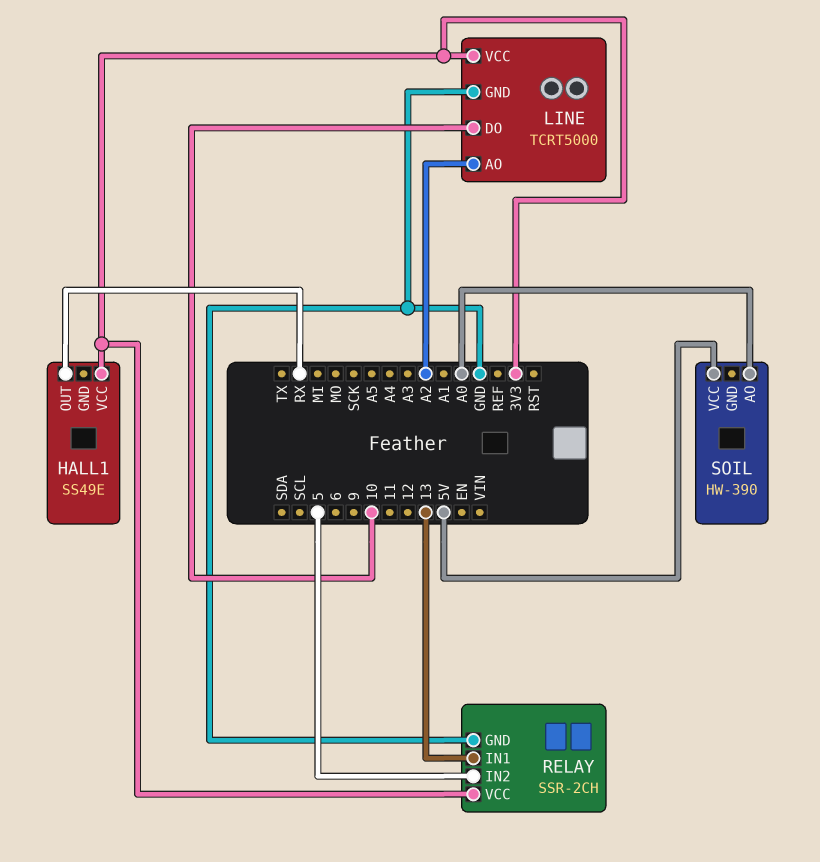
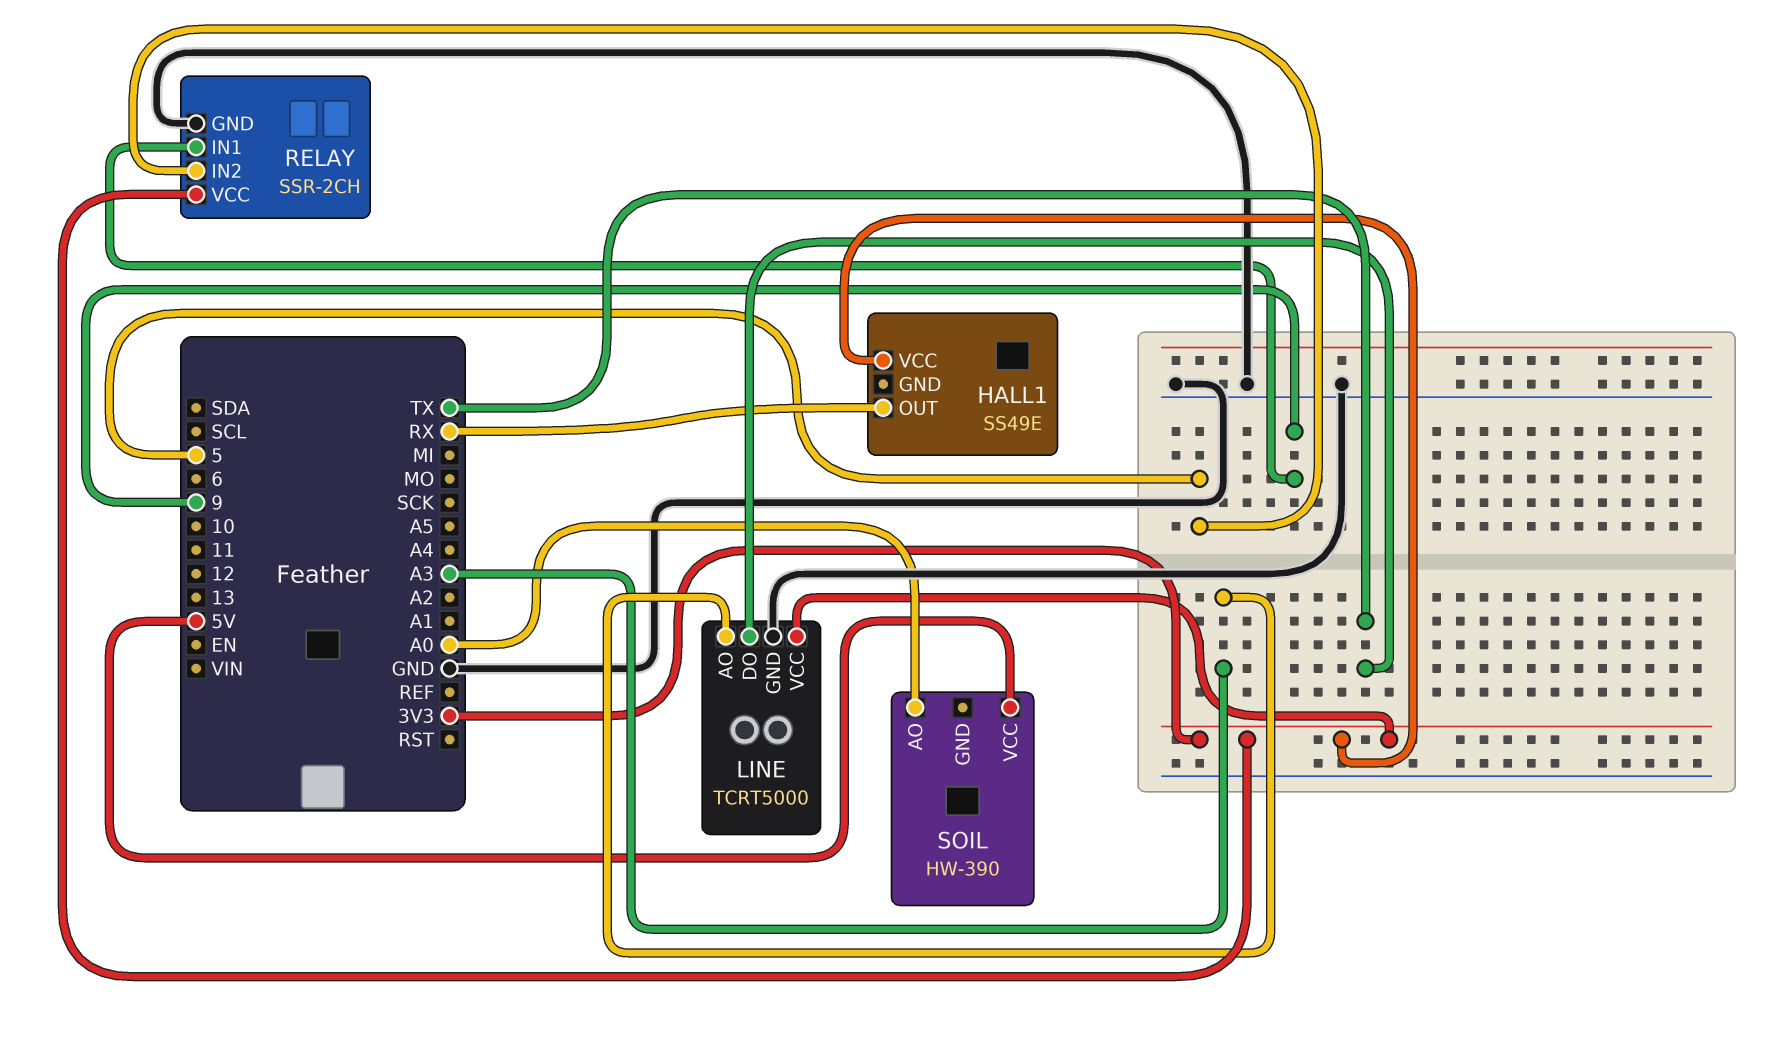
LINE pin AO: A2 -> A3
LINE pin DO: 10 -> TX
RELAY pin IN1: 13 -> 9

